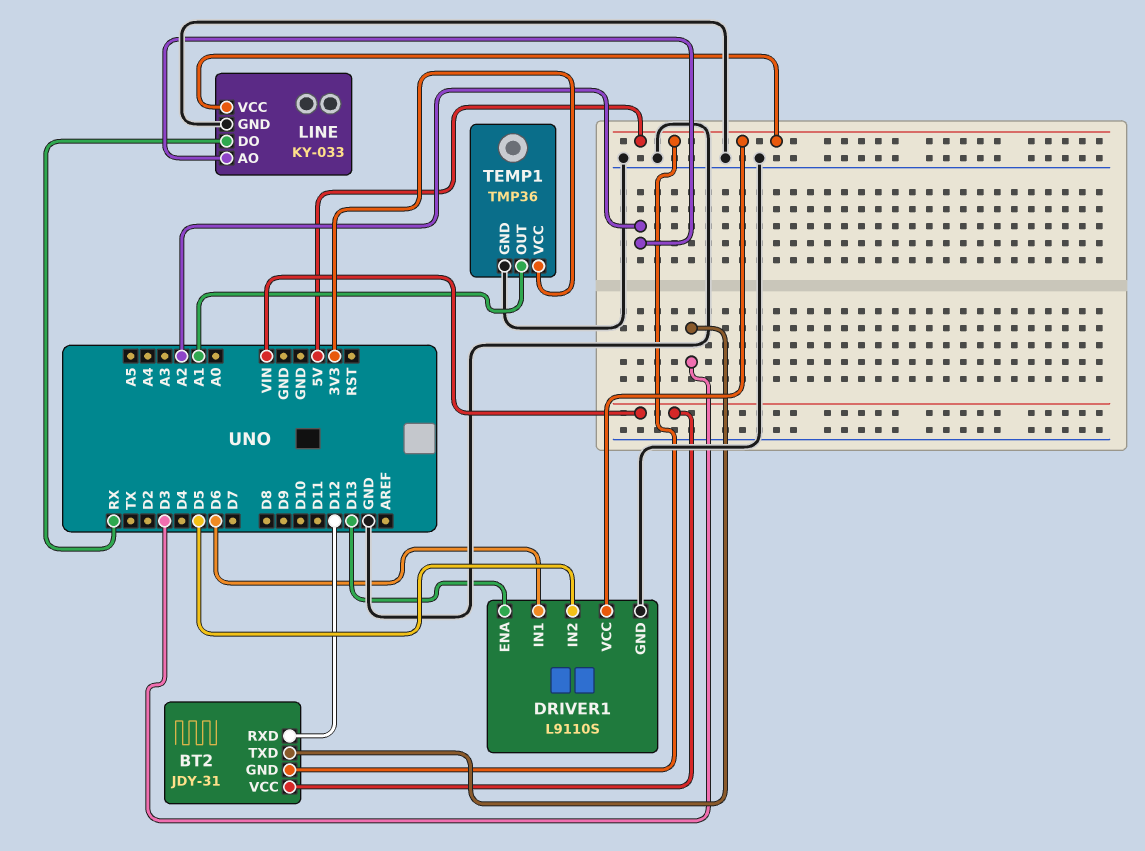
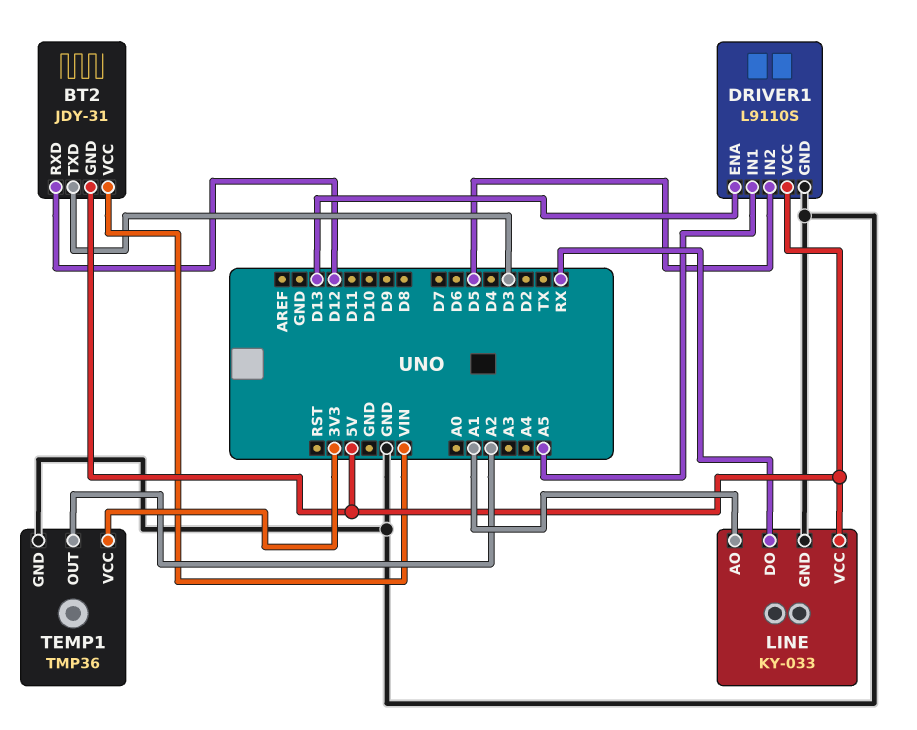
DRIVER1 pin IN1: D6 -> A5
LINE pin AO: A2 -> A1
TEMP1 pin OUT: A1 -> A2

